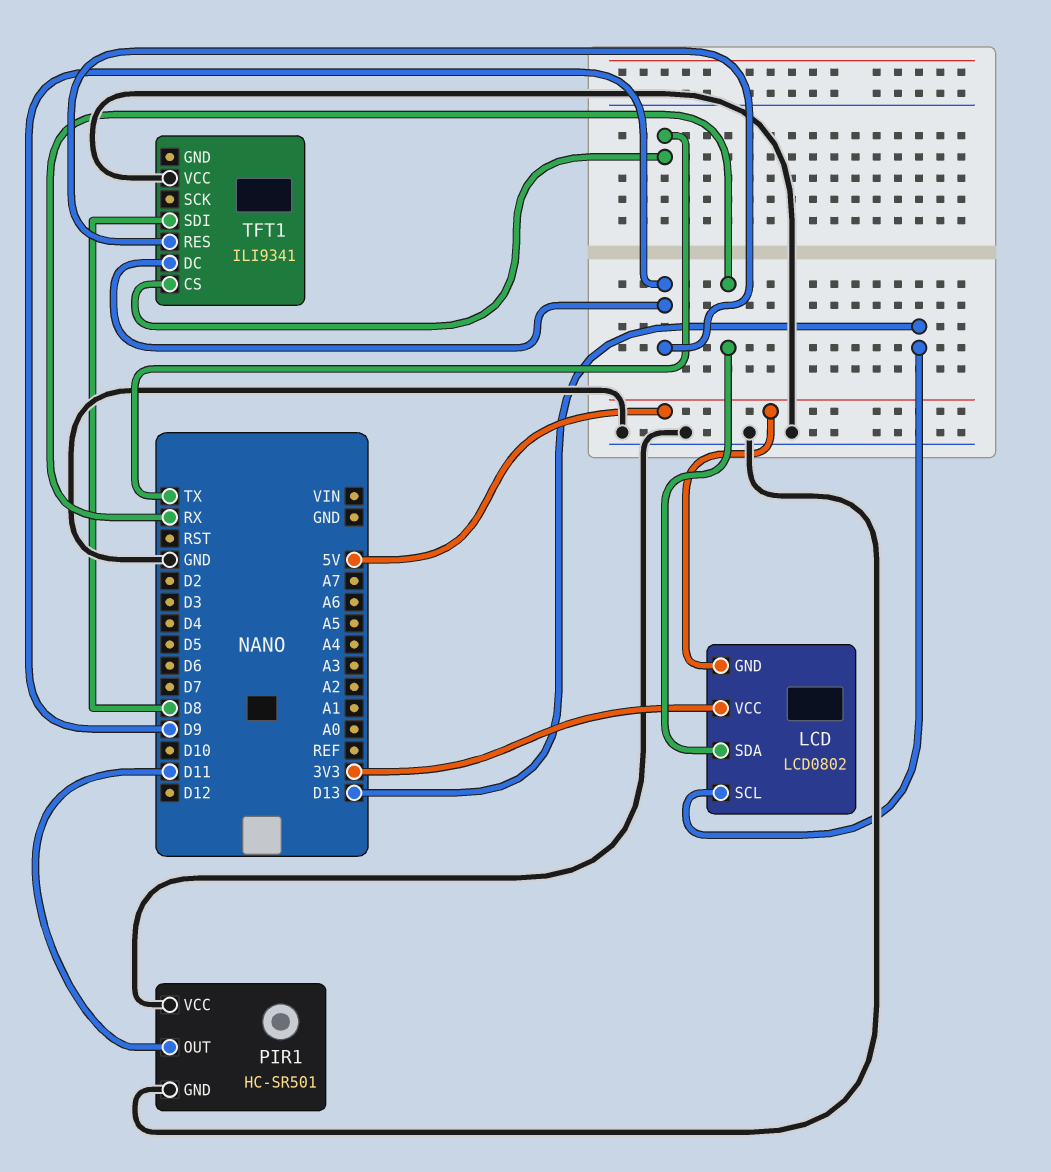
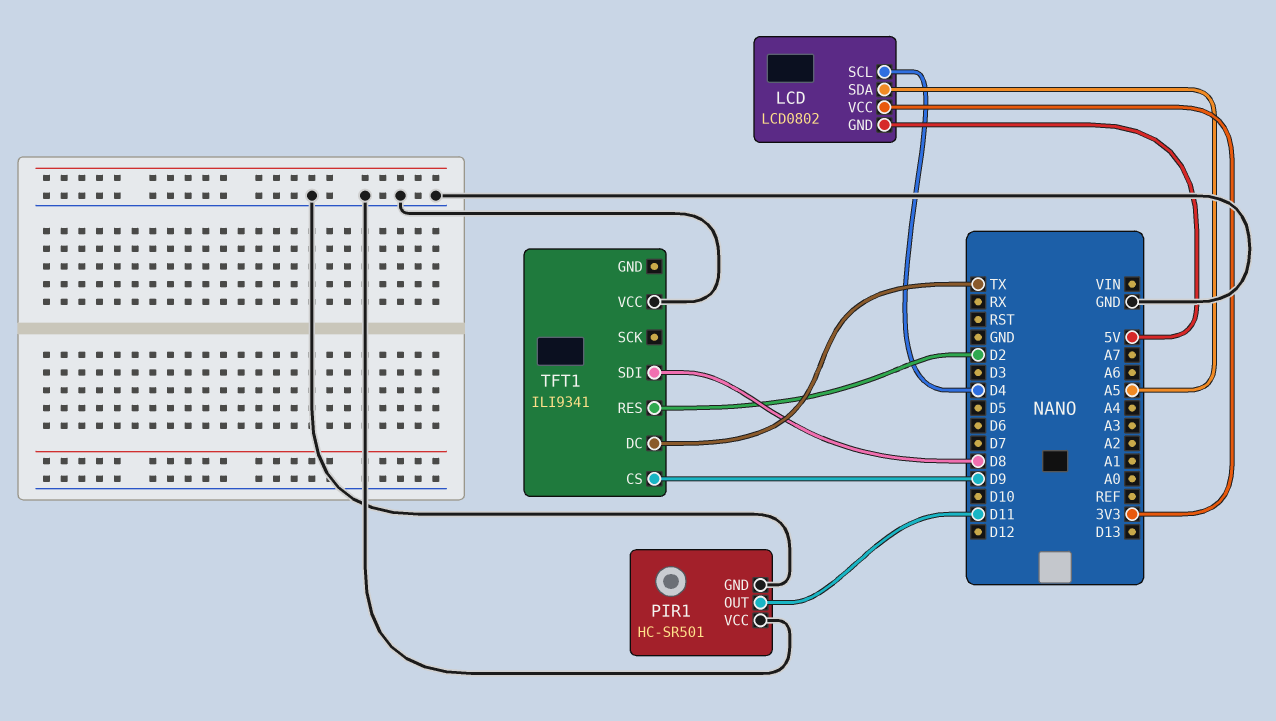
LCD pin SCL: D13 -> D4
LCD pin SDA: RX -> A5
TFT1 pin CS: TX -> D9
TFT1 pin DC: D9 -> TX
TFT1 pin RES: D9 -> D2

